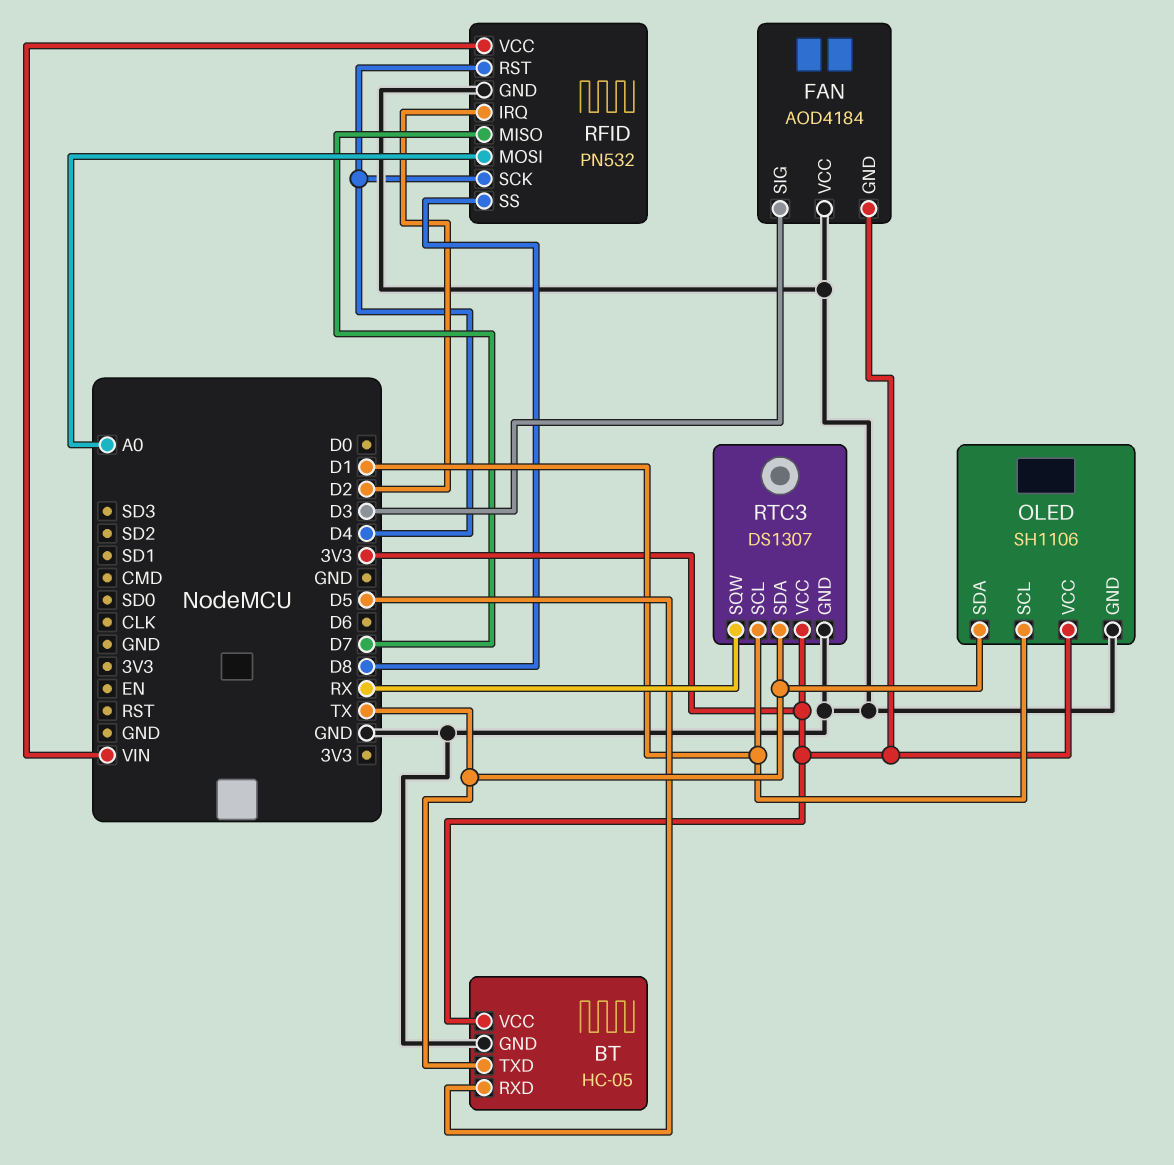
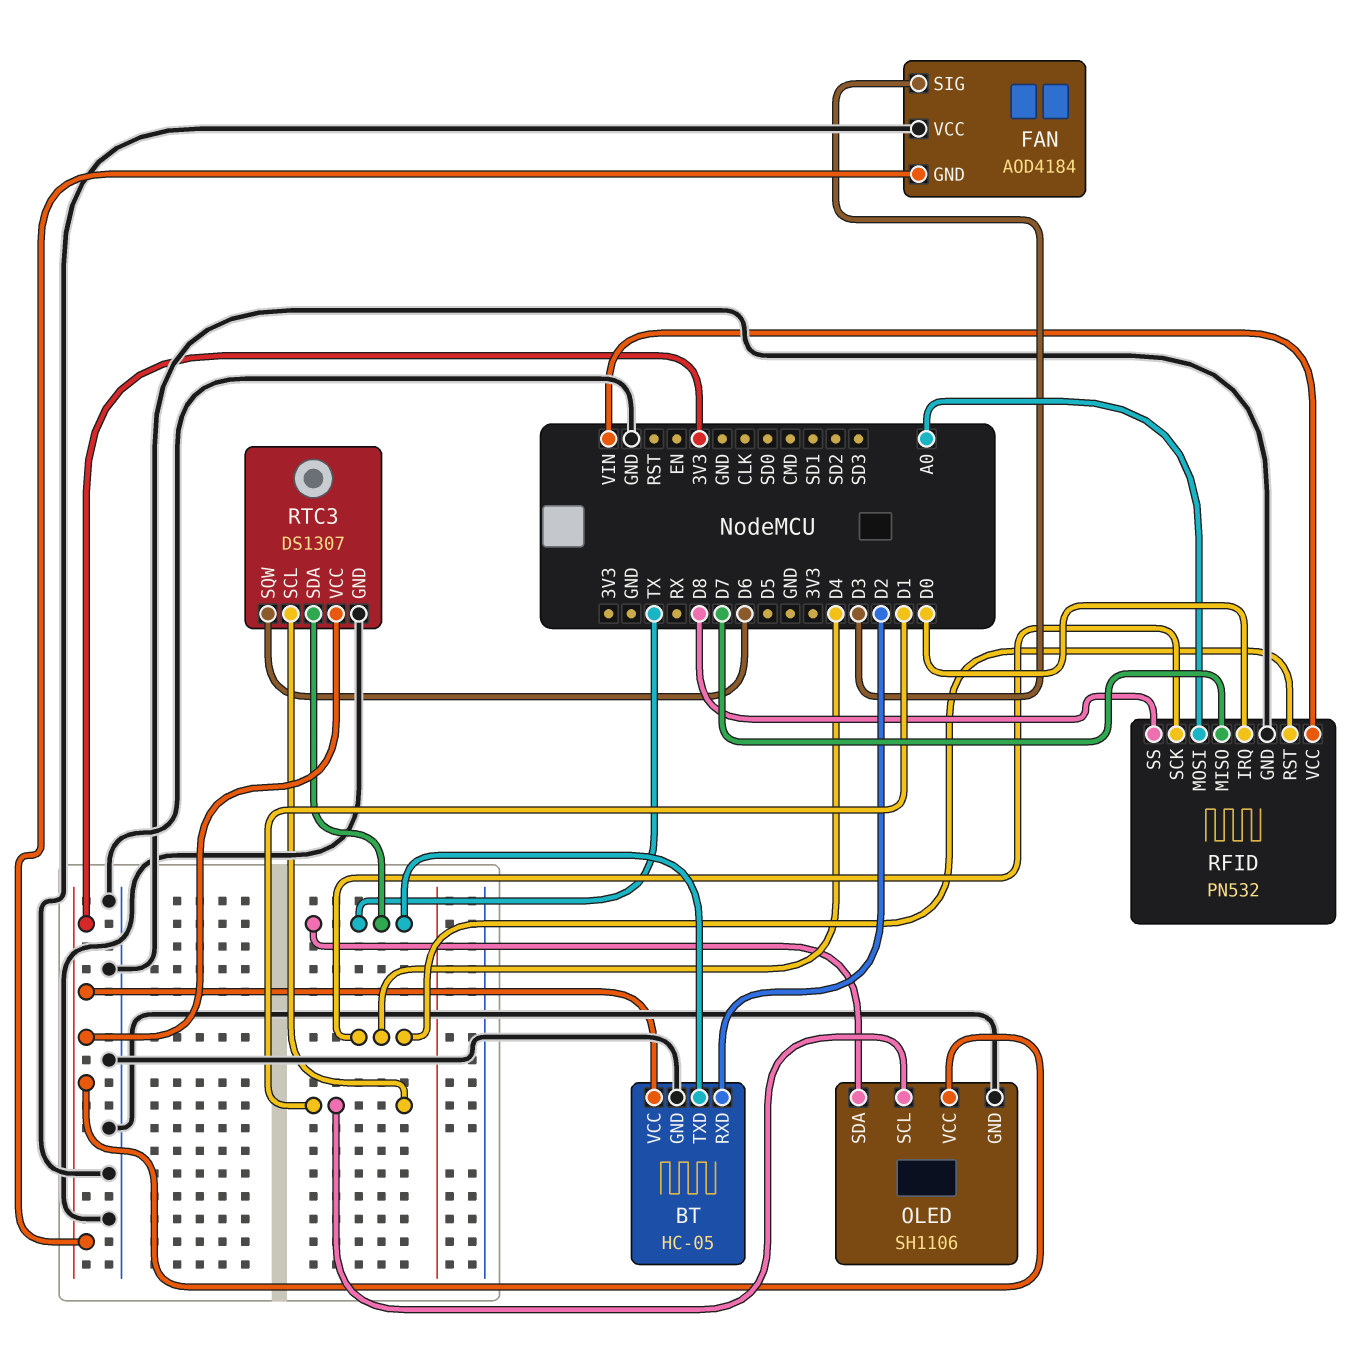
BT pin RXD: D5 -> D2
RFID pin IRQ: D2 -> D0
RTC3 pin SQW: RX -> D6

